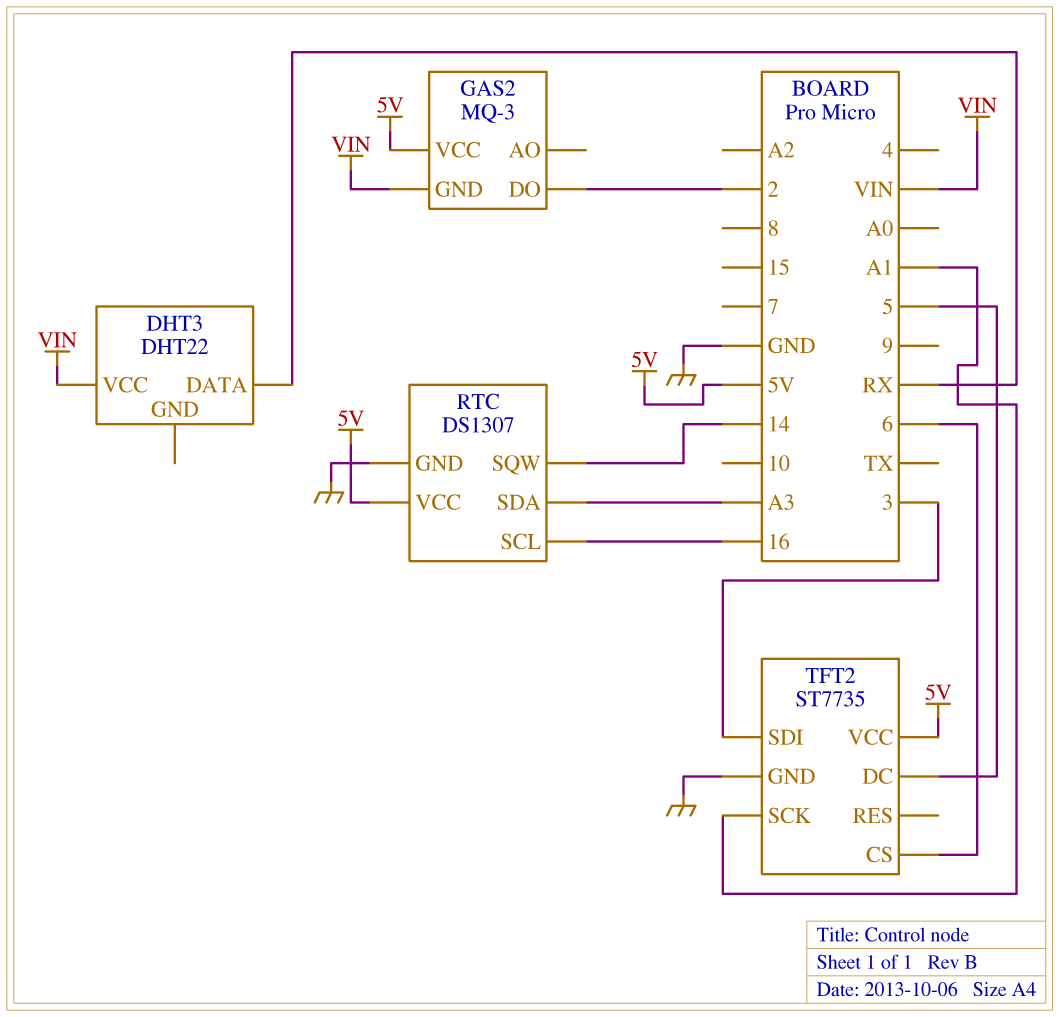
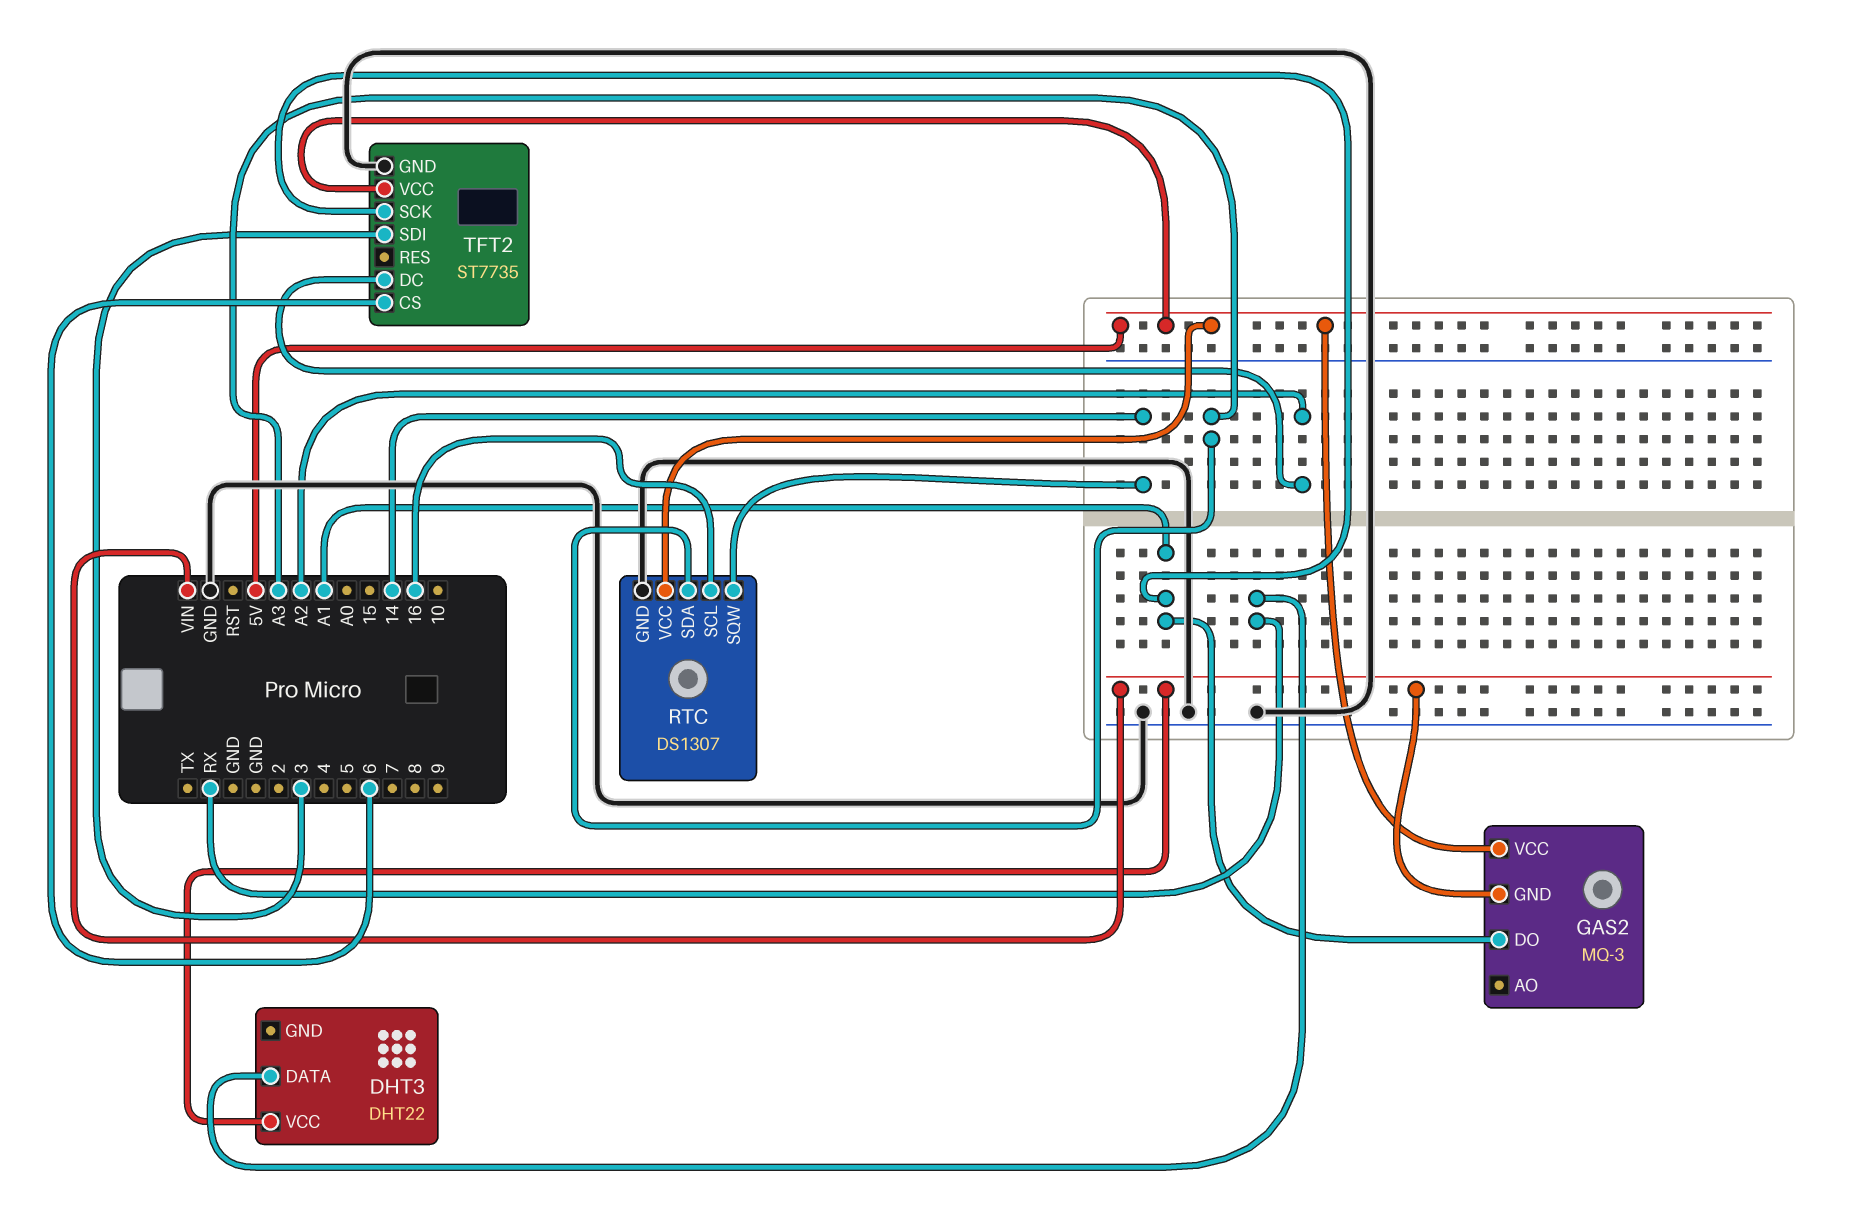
GAS2 pin DO: 2 -> A1
TFT2 pin DC: 5 -> A2

